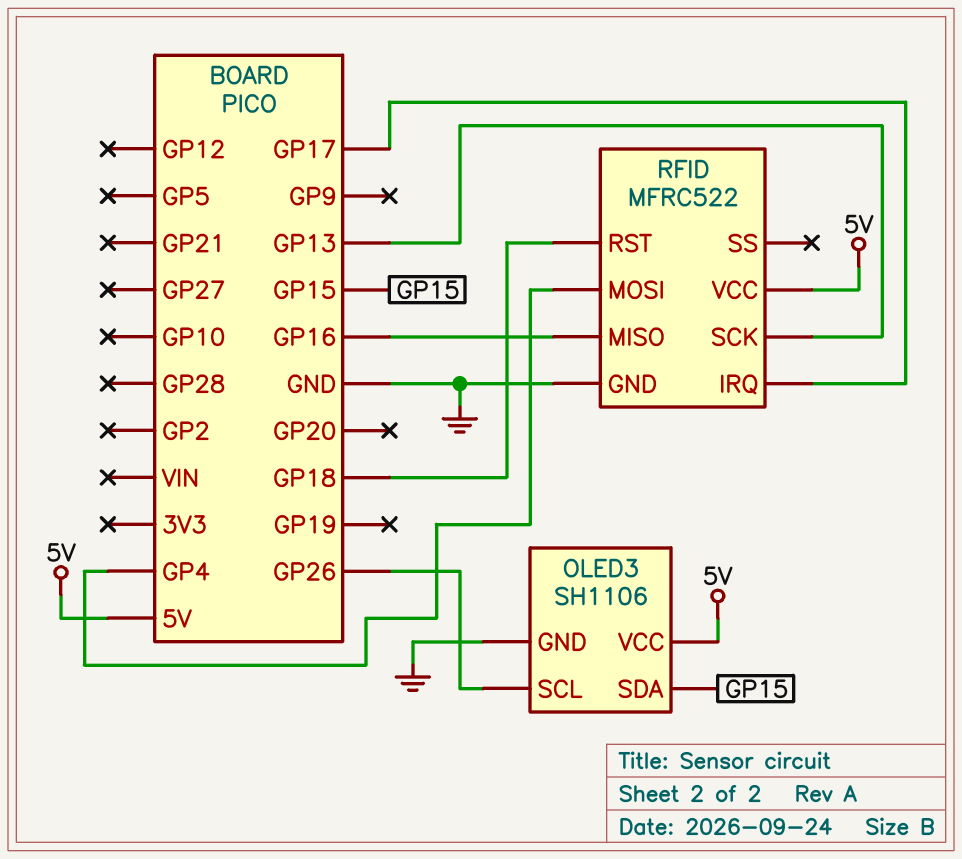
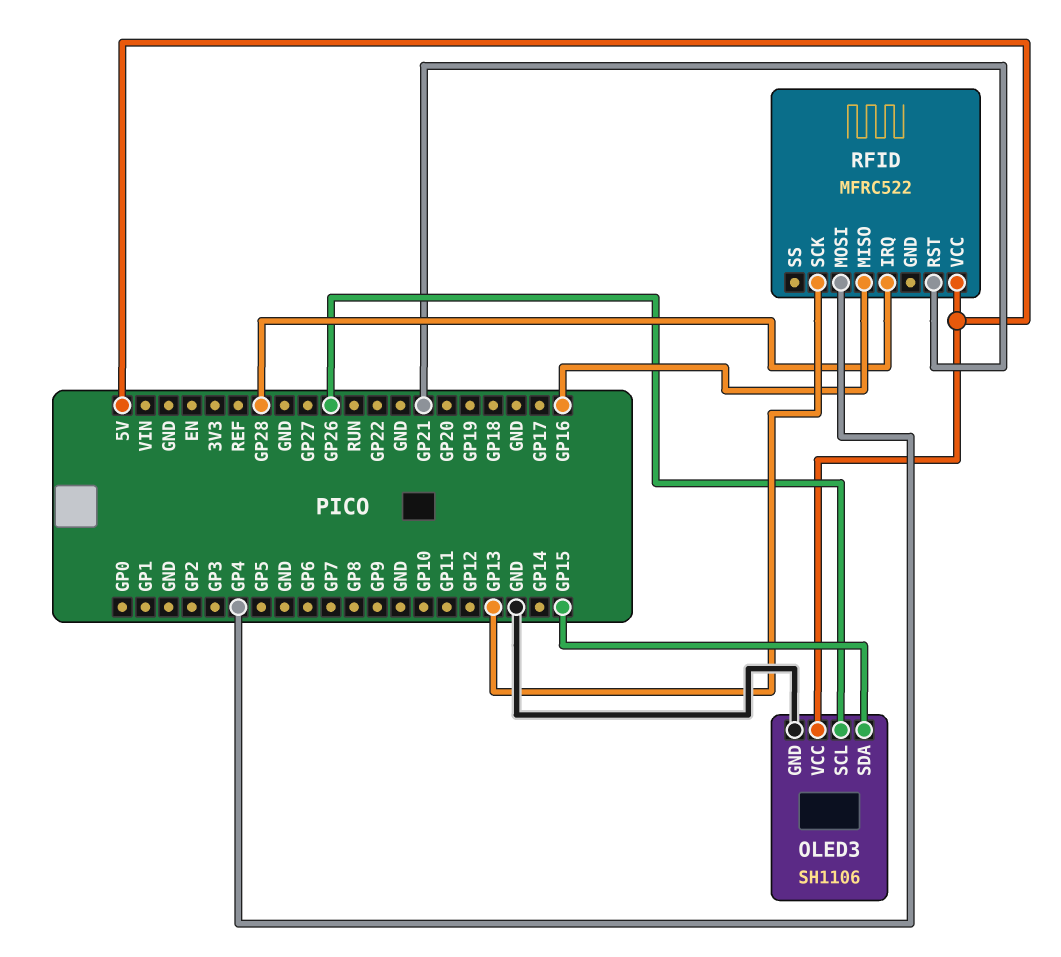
RFID pin GND: GND -> none
RFID pin IRQ: GP17 -> GP28
RFID pin RST: GP18 -> GP21

